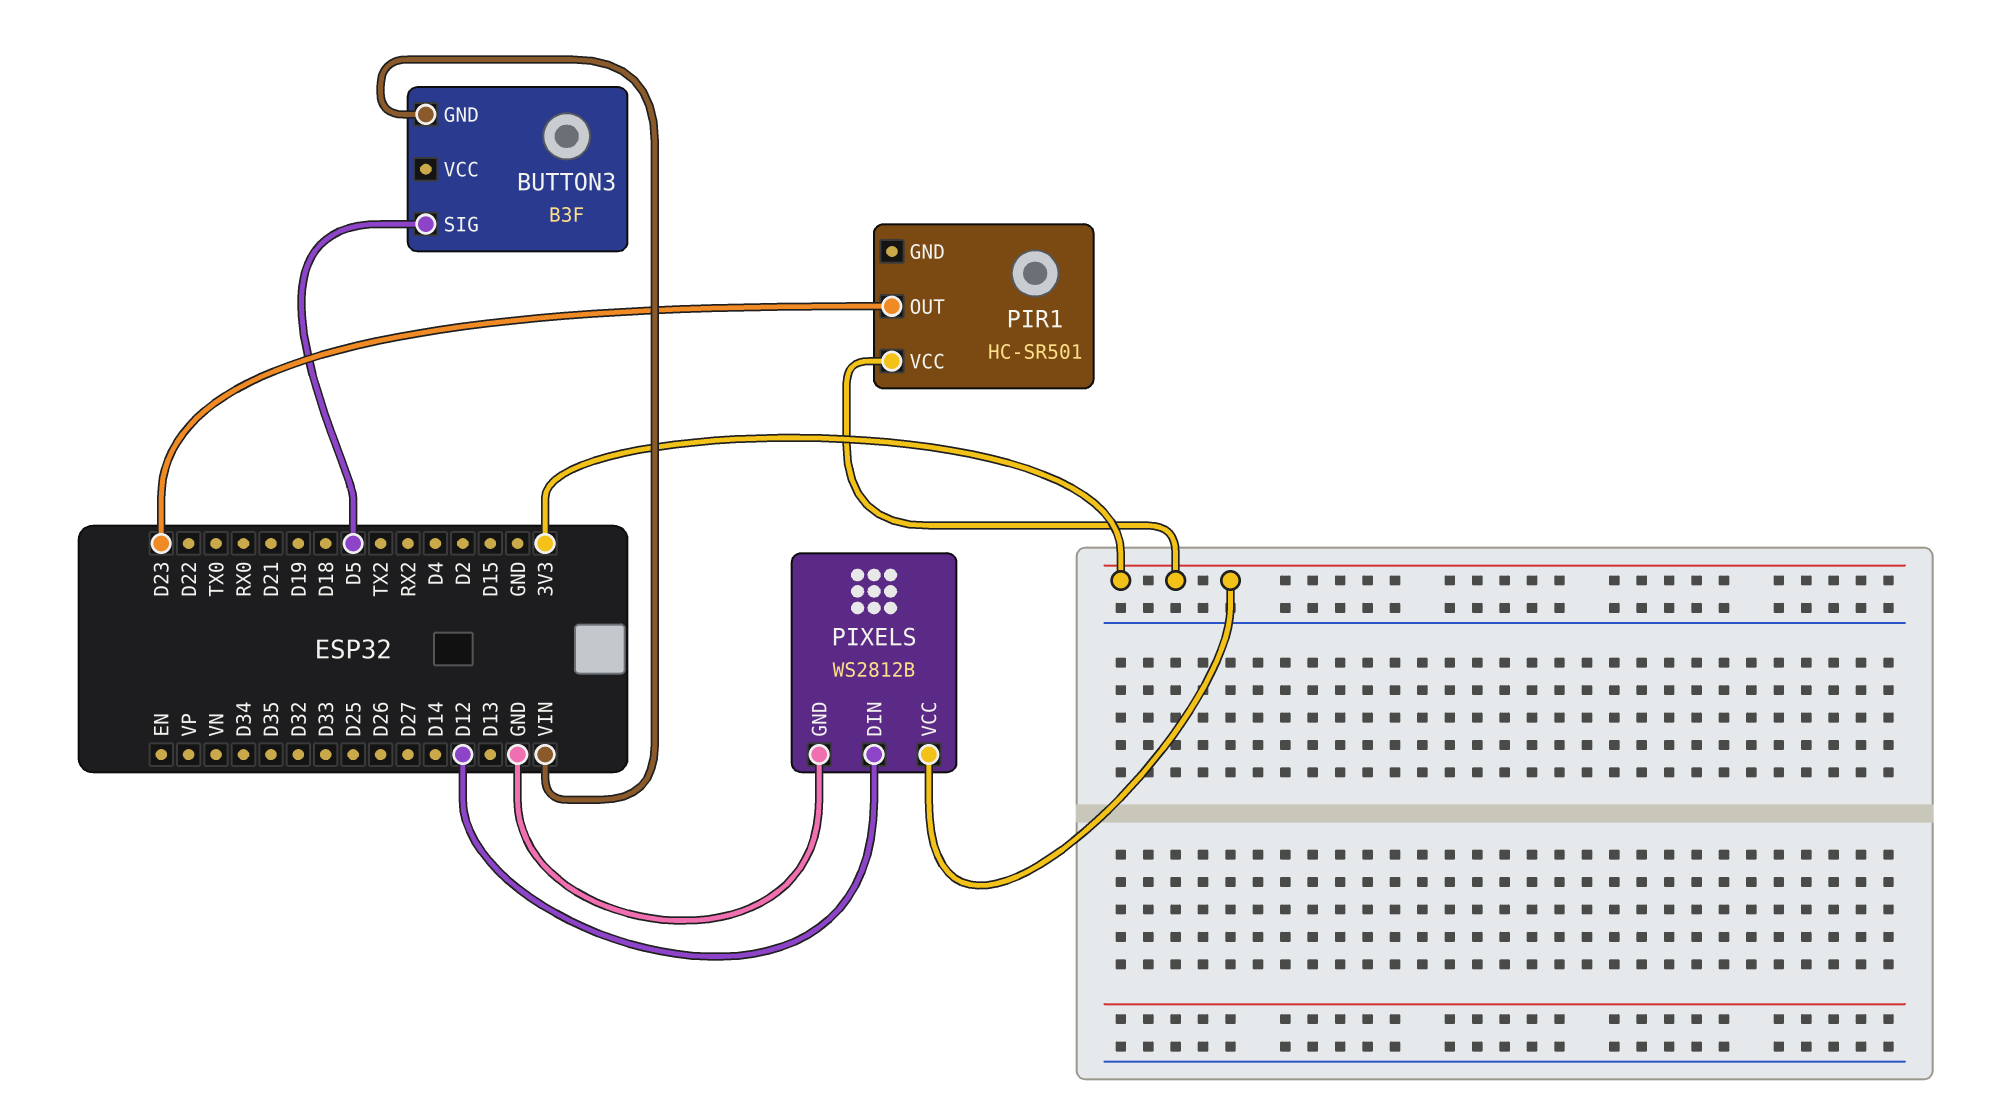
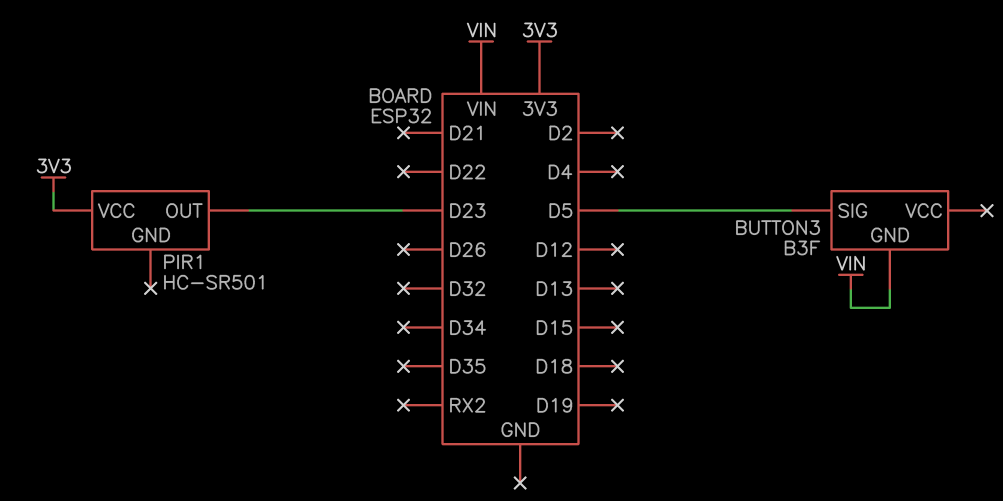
PIXELS: WS2812B -> none
PIXELS pin DIN: D12 -> none
PIXELS pin GND: GND -> none
PIXELS pin VCC: 3V3 -> none

